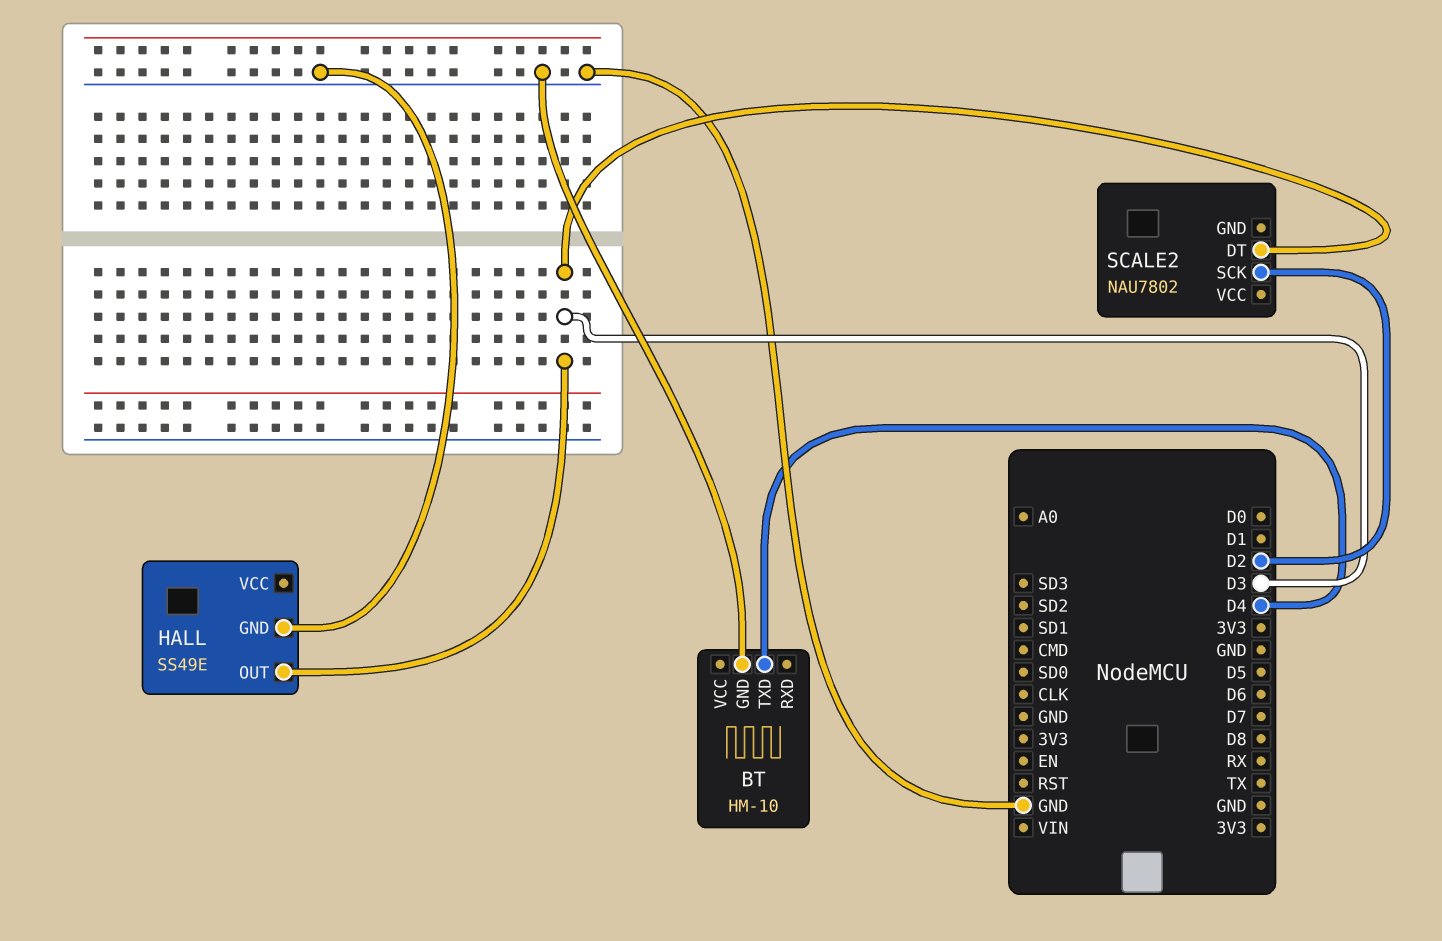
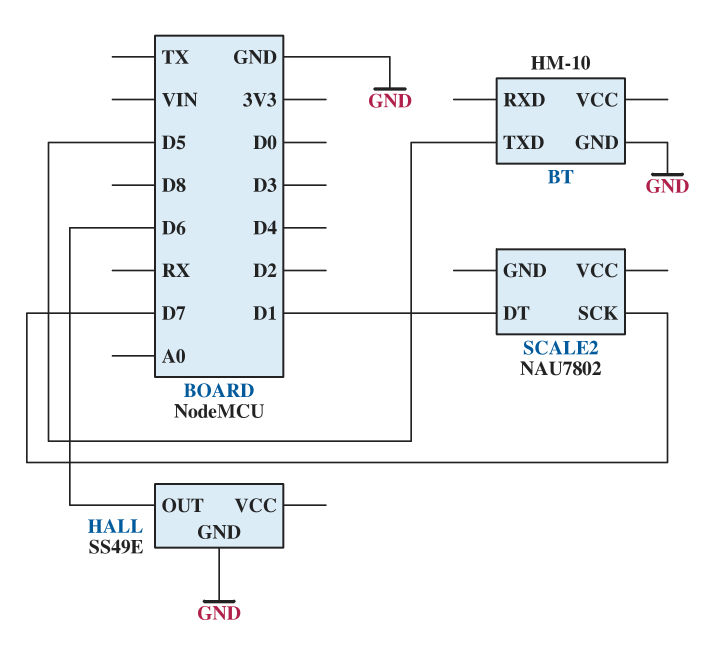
BT pin TXD: D4 -> D5
HALL pin OUT: D3 -> D6
SCALE2 pin DT: D3 -> D1
SCALE2 pin SCK: D2 -> D7

